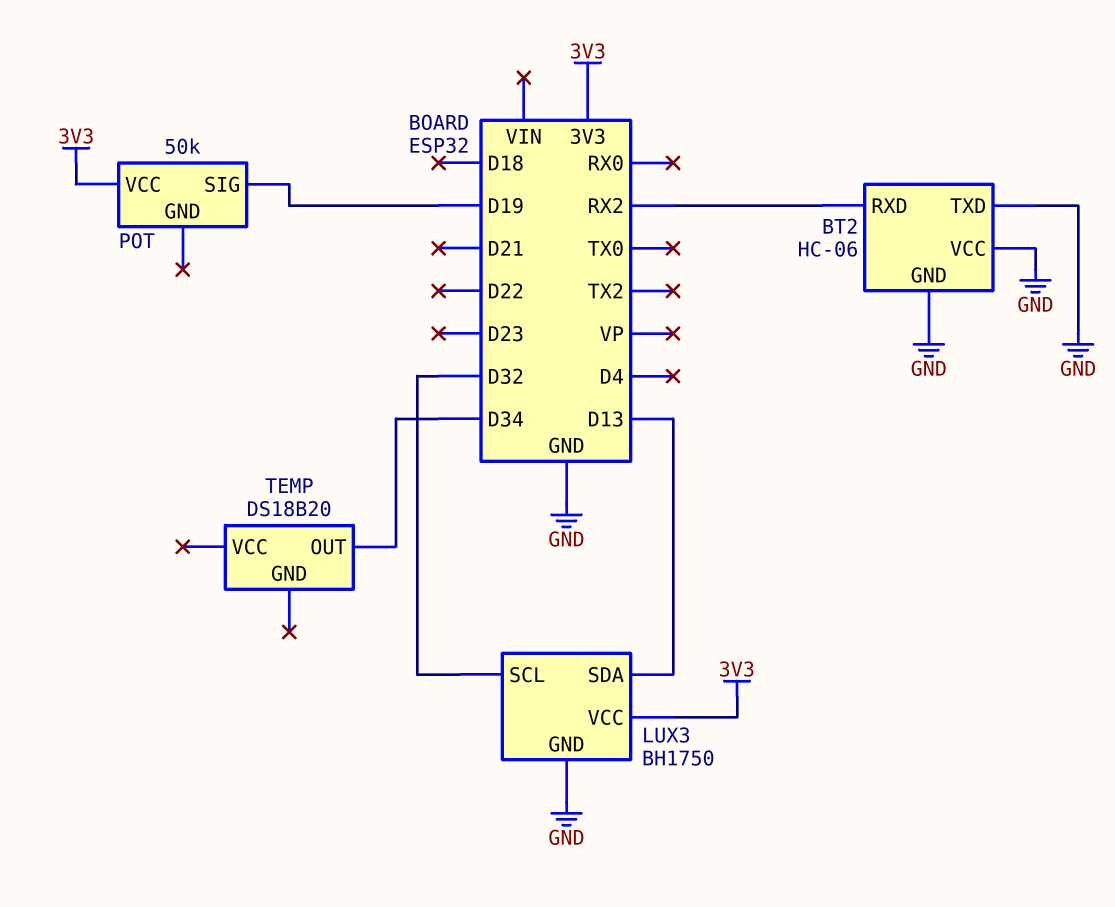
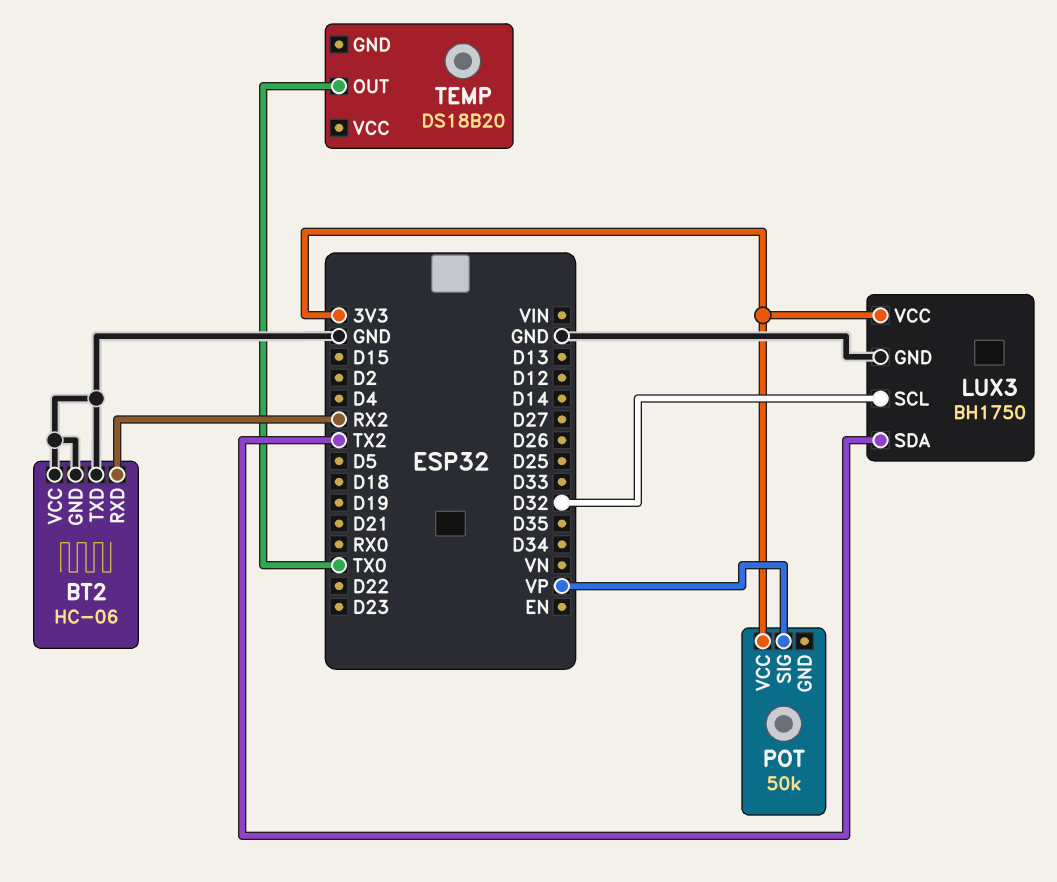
LUX3 pin SDA: D13 -> TX2
POT pin SIG: D19 -> VP
TEMP pin OUT: D34 -> TX0

